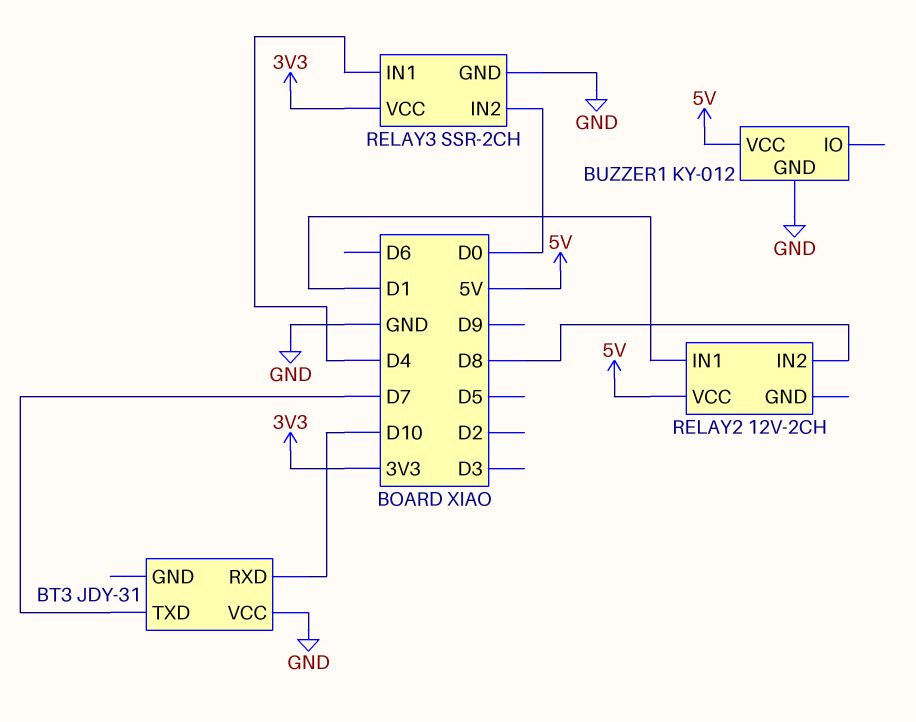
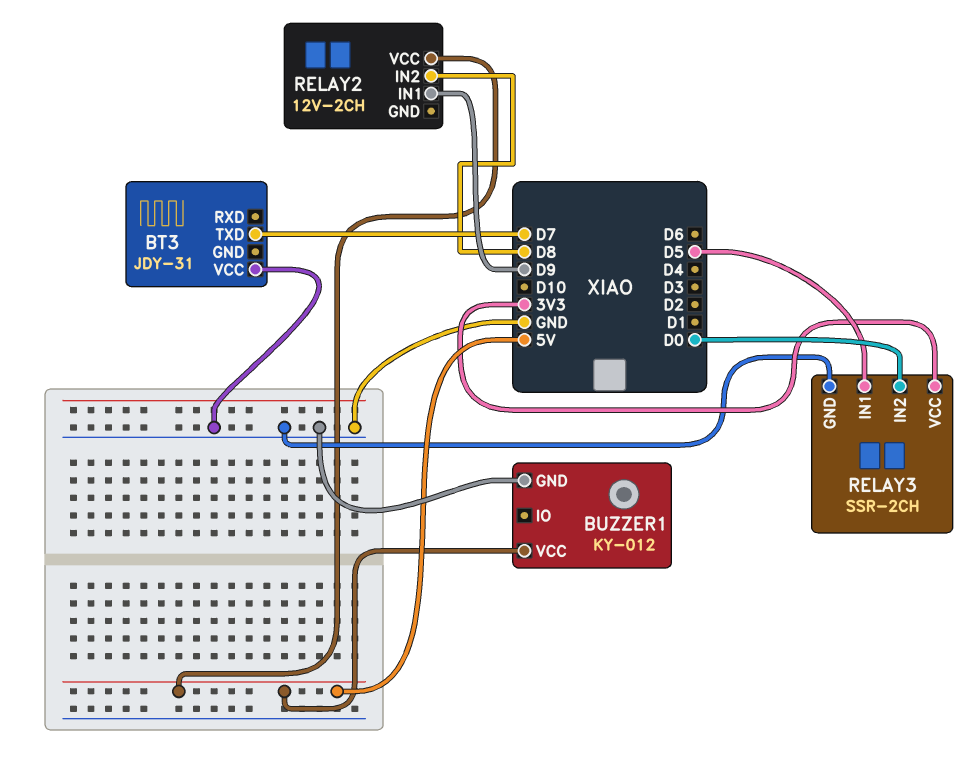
BT3 pin RXD: D10 -> none
RELAY2 pin IN1: D1 -> D9
RELAY3 pin IN1: D4 -> D5

